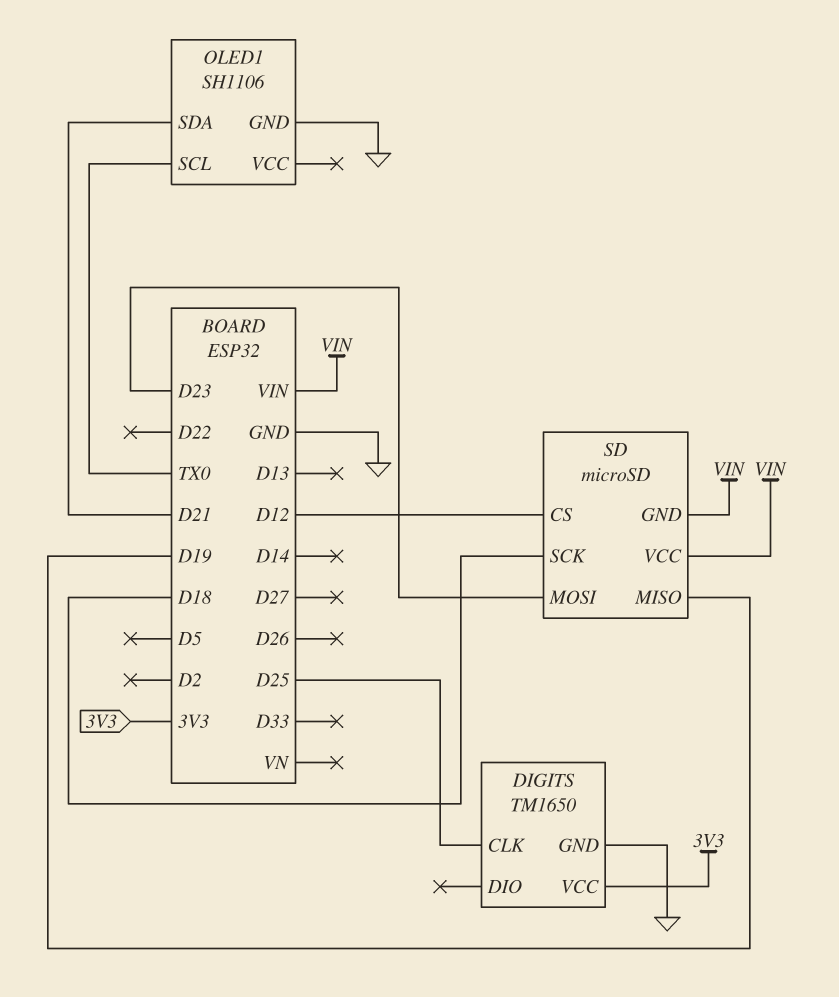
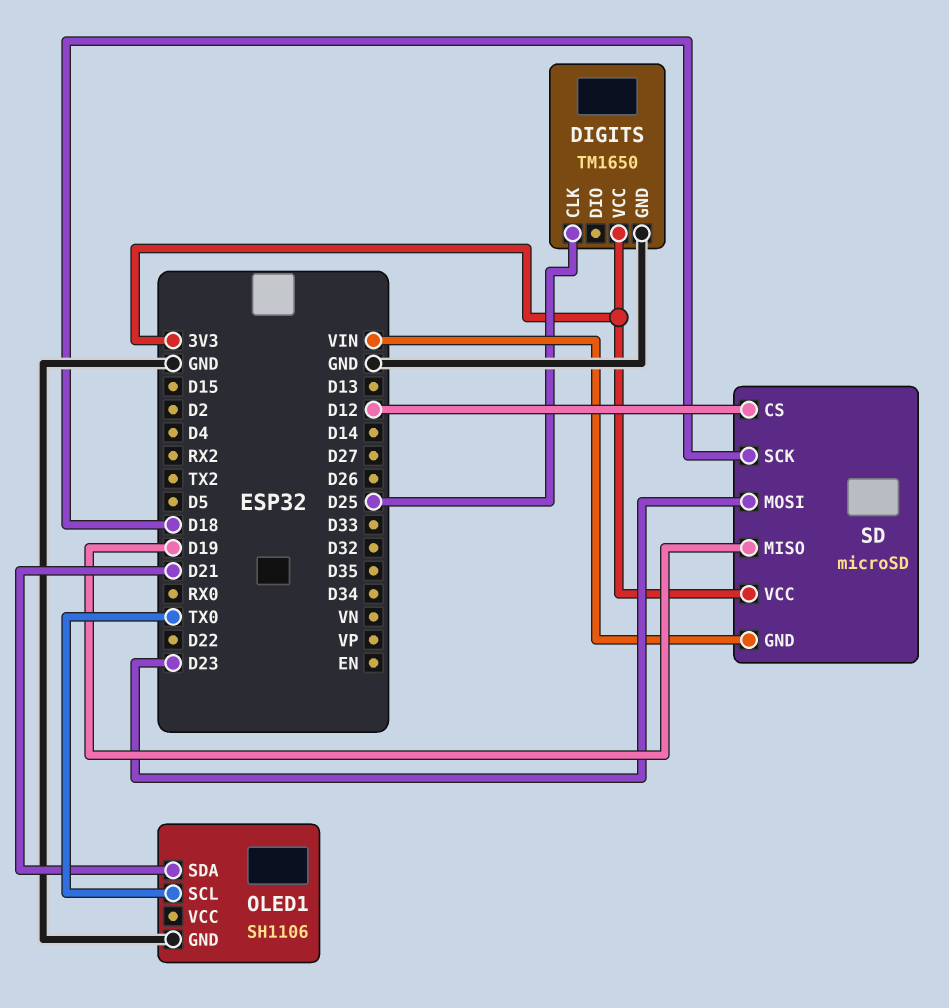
SD pin VCC: VIN -> 3V3

